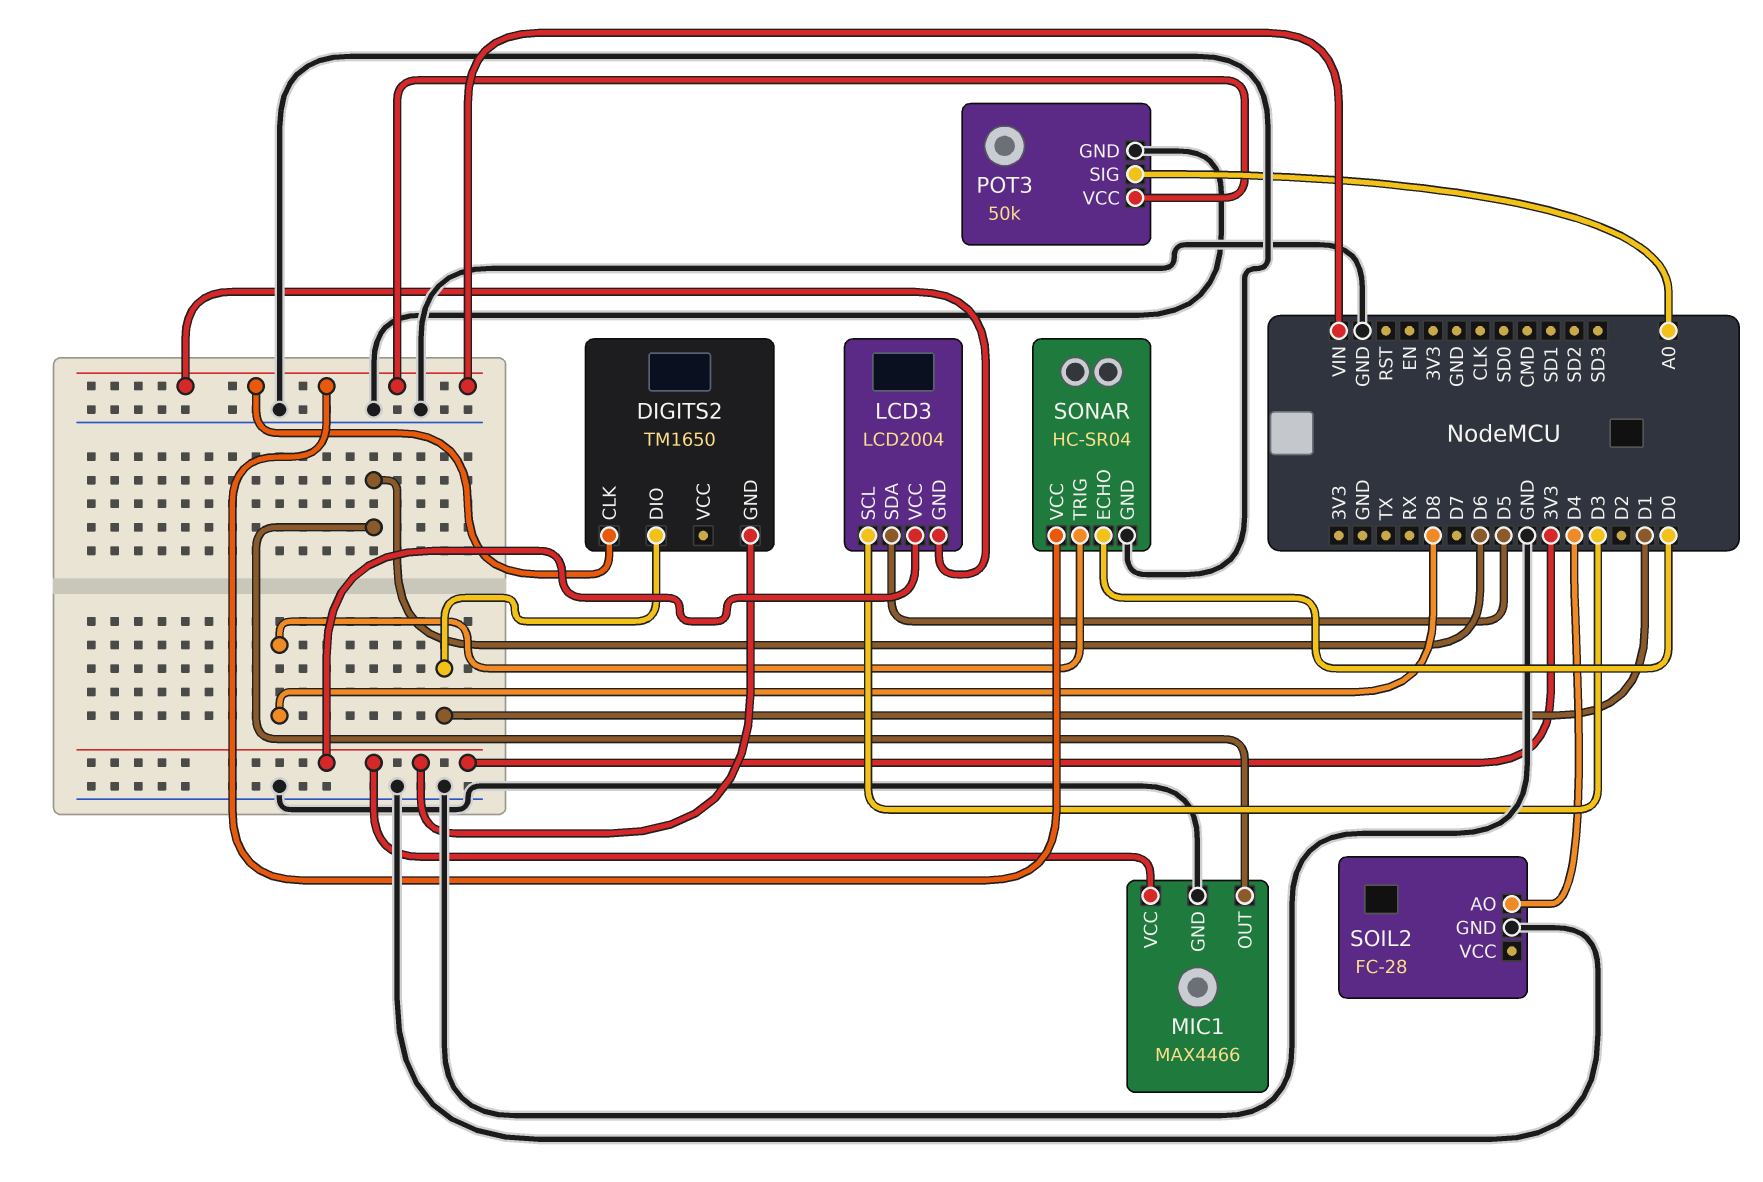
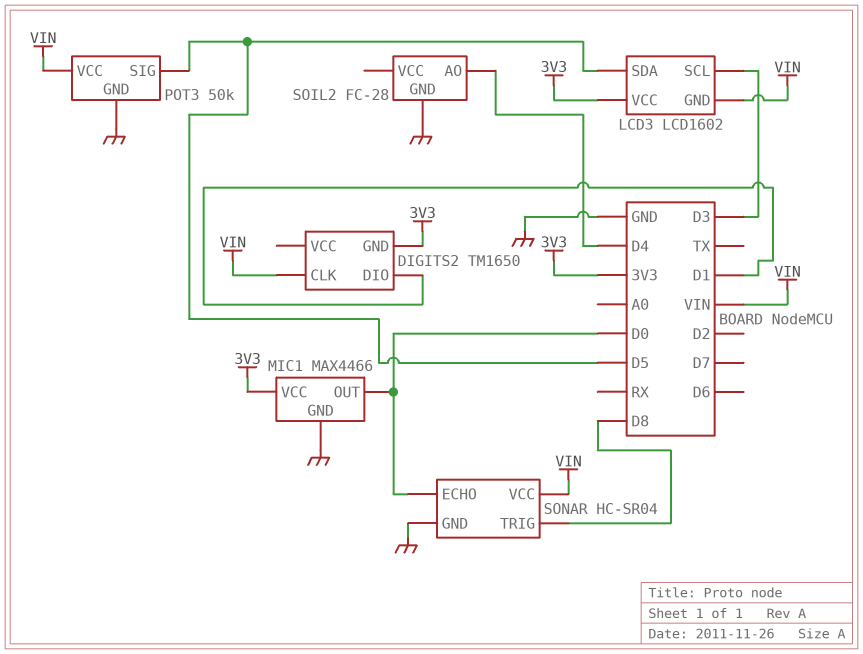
LCD3: LCD2004 -> LCD1602
MIC1 pin OUT: D6 -> D0
POT3 pin SIG: A0 -> D5

